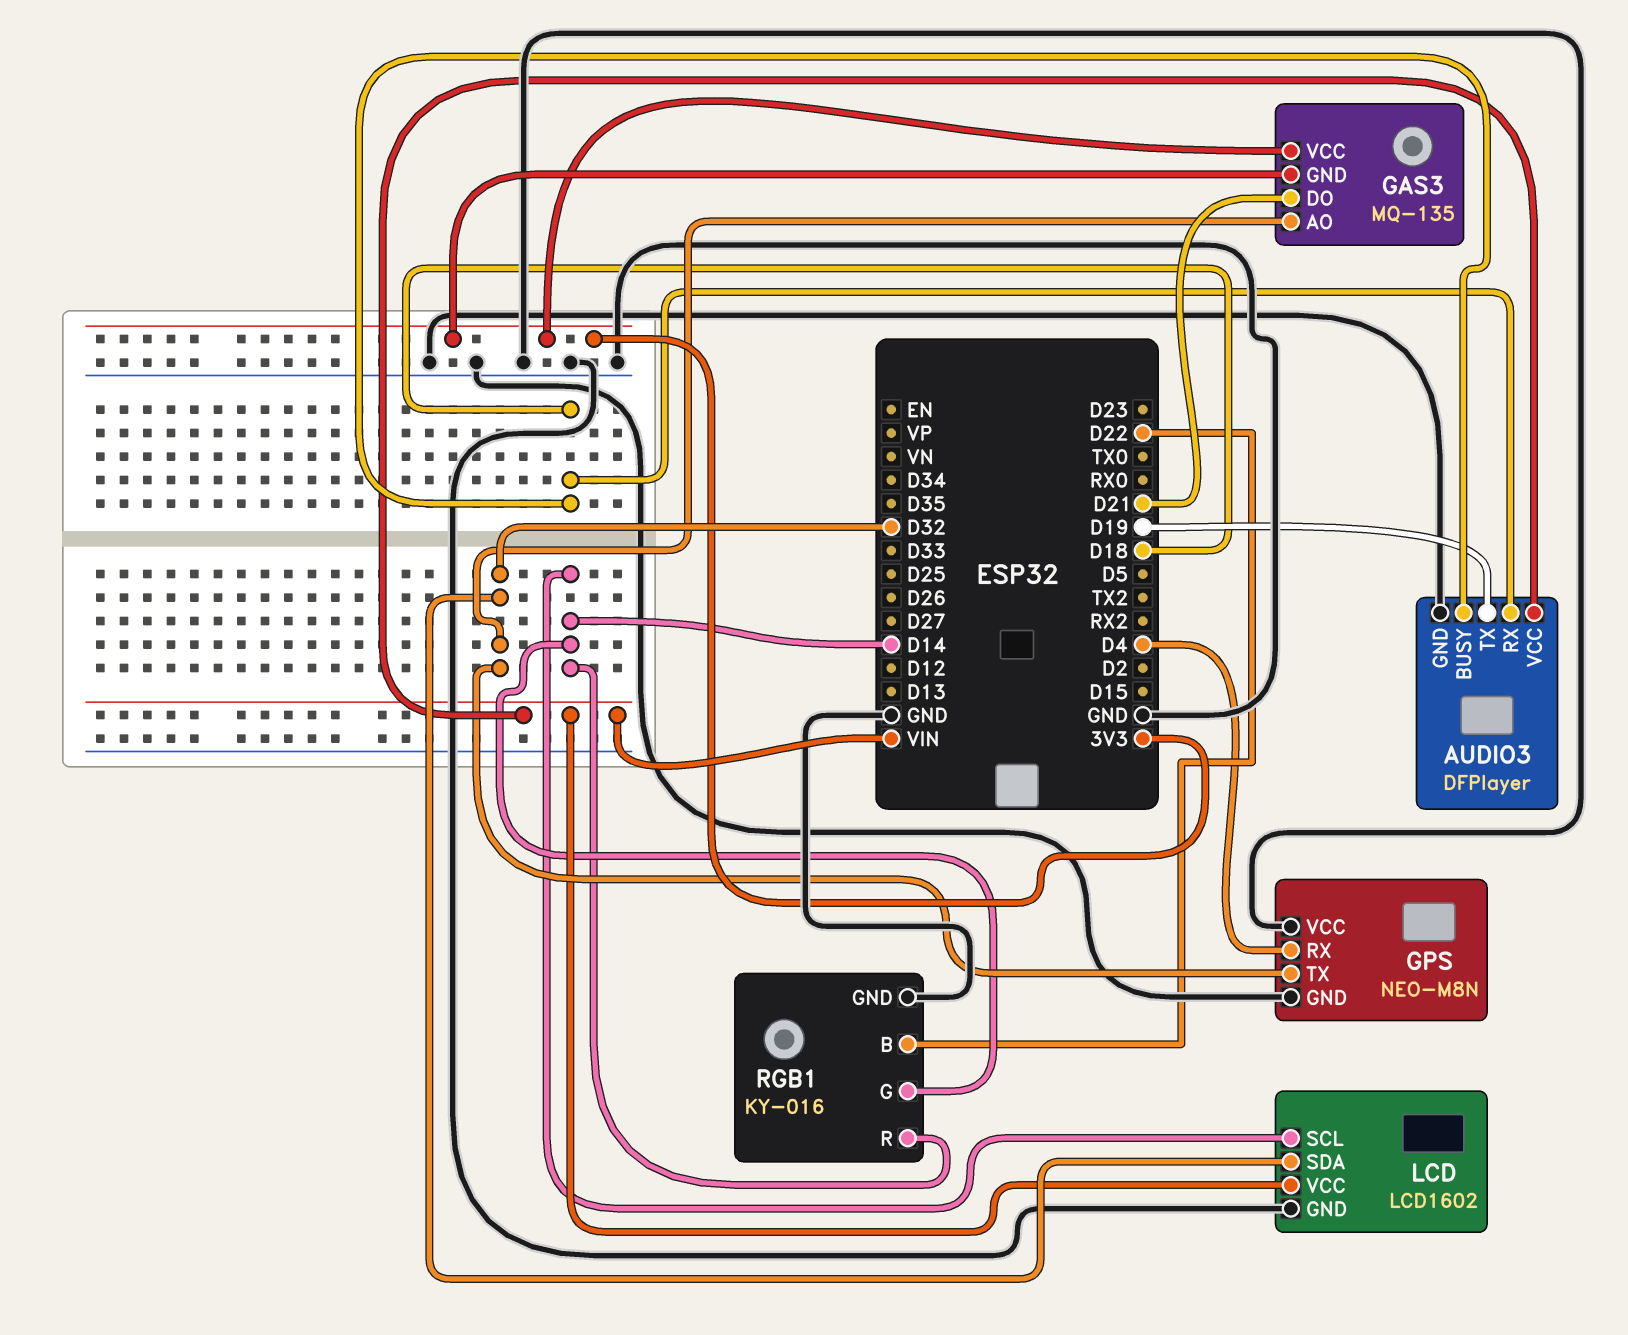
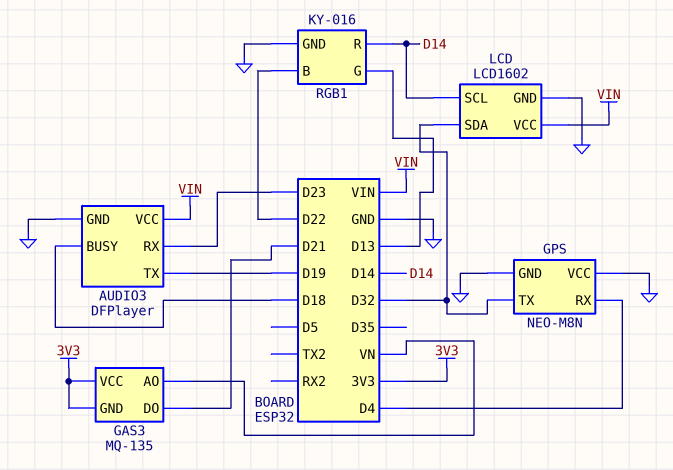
AUDIO3 pin RX: D18 -> D23
GAS3 pin AO: D32 -> VN
RGB1 pin G: D14 -> D13

